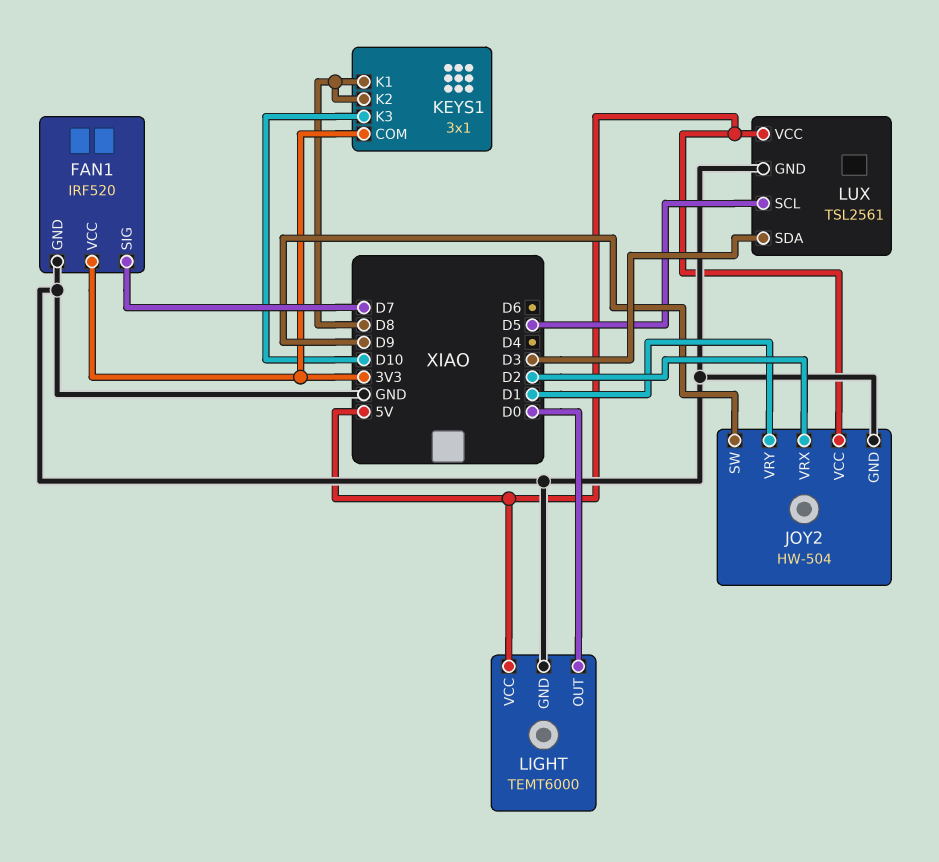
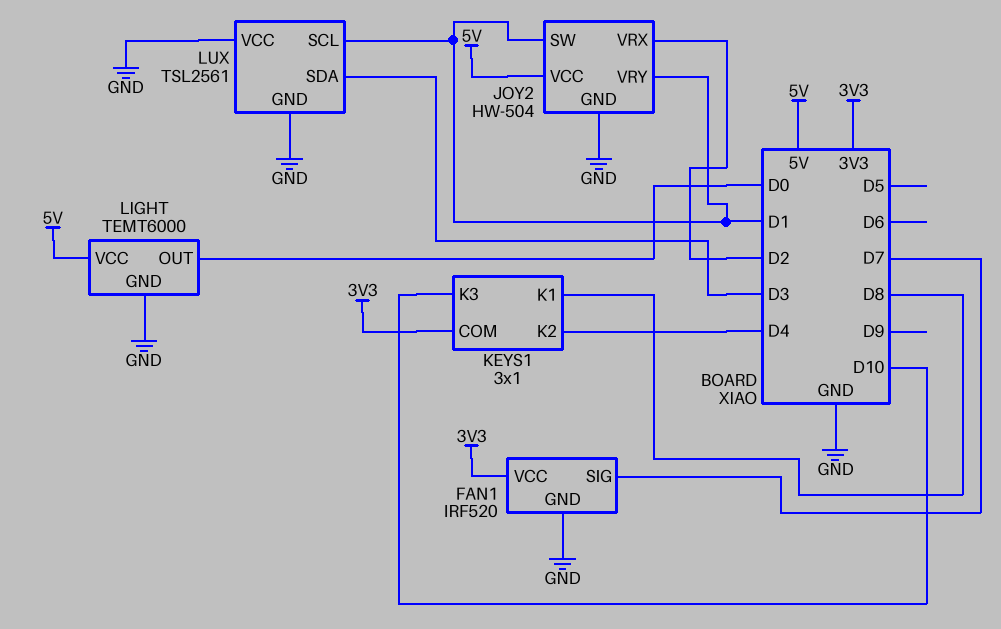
JOY2 pin SW: D9 -> D1
KEYS1 pin K2: D8 -> D4
LUX pin SCL: D5 -> D1
LUX pin VCC: 5V -> GND

